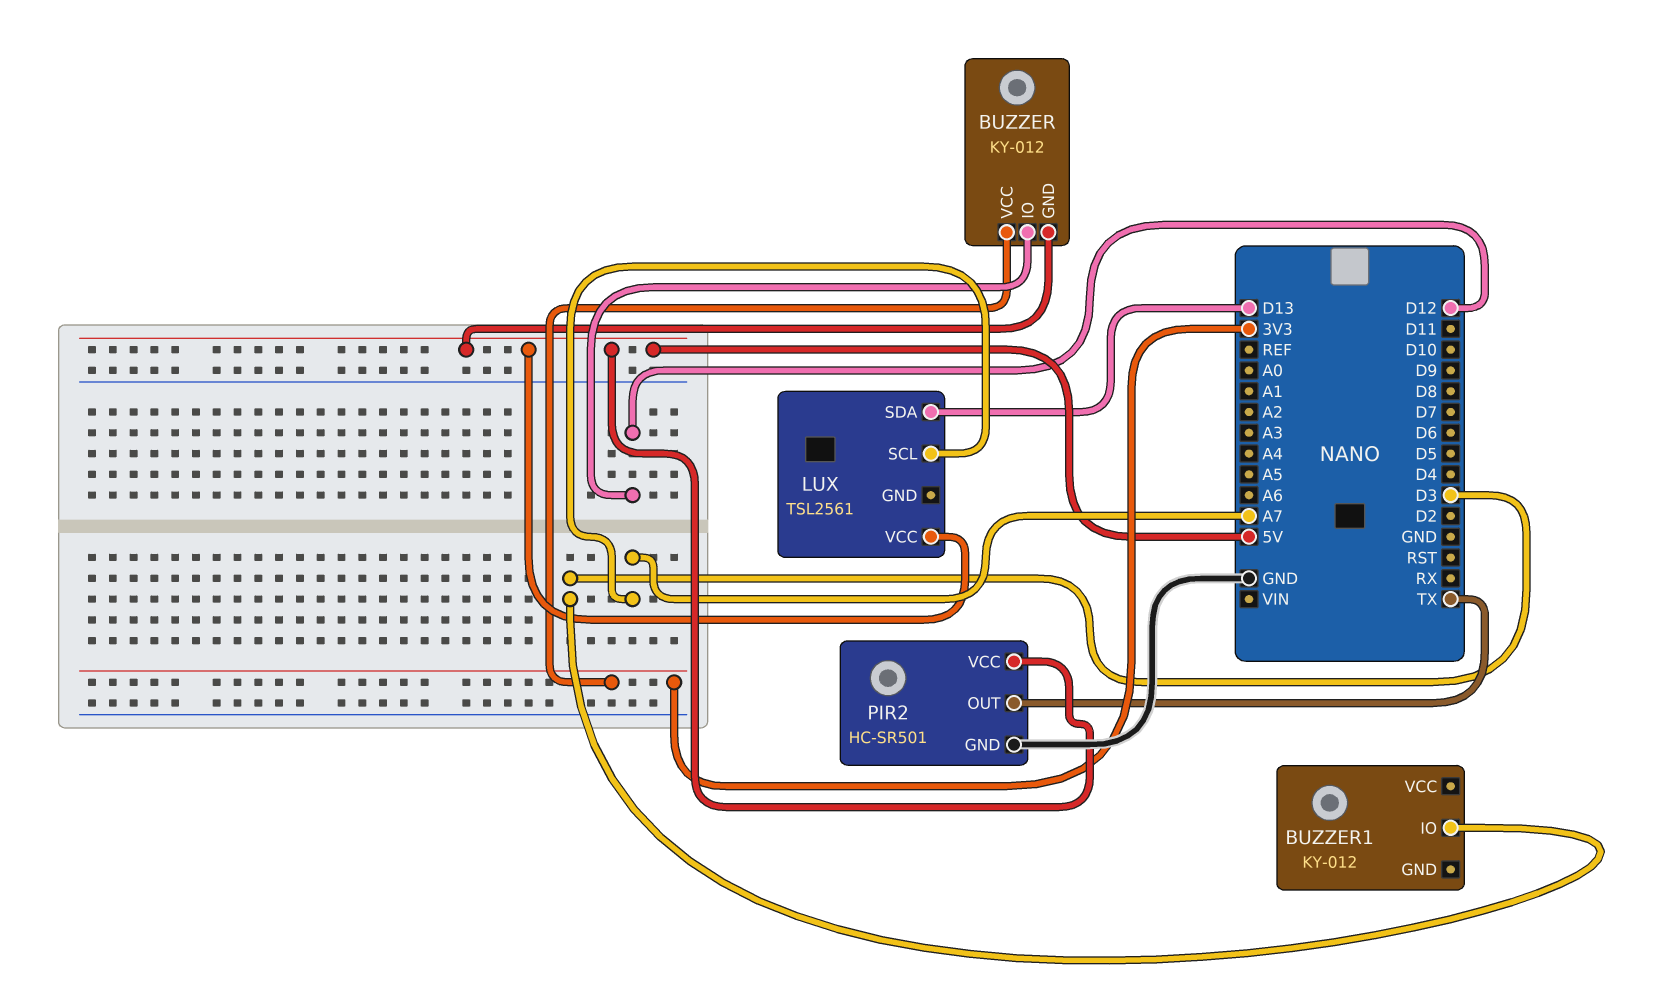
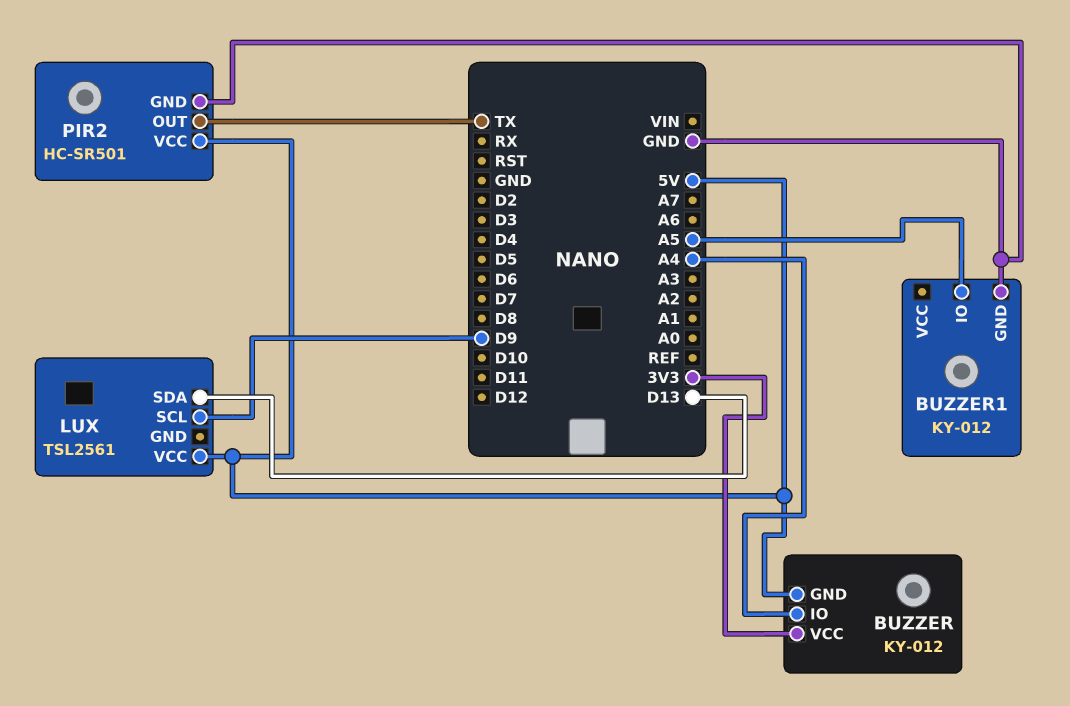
BUZZER pin IO: D12 -> A4
BUZZER1 pin GND: none -> GND
BUZZER1 pin IO: D3 -> A5
LUX pin SCL: A7 -> D9

